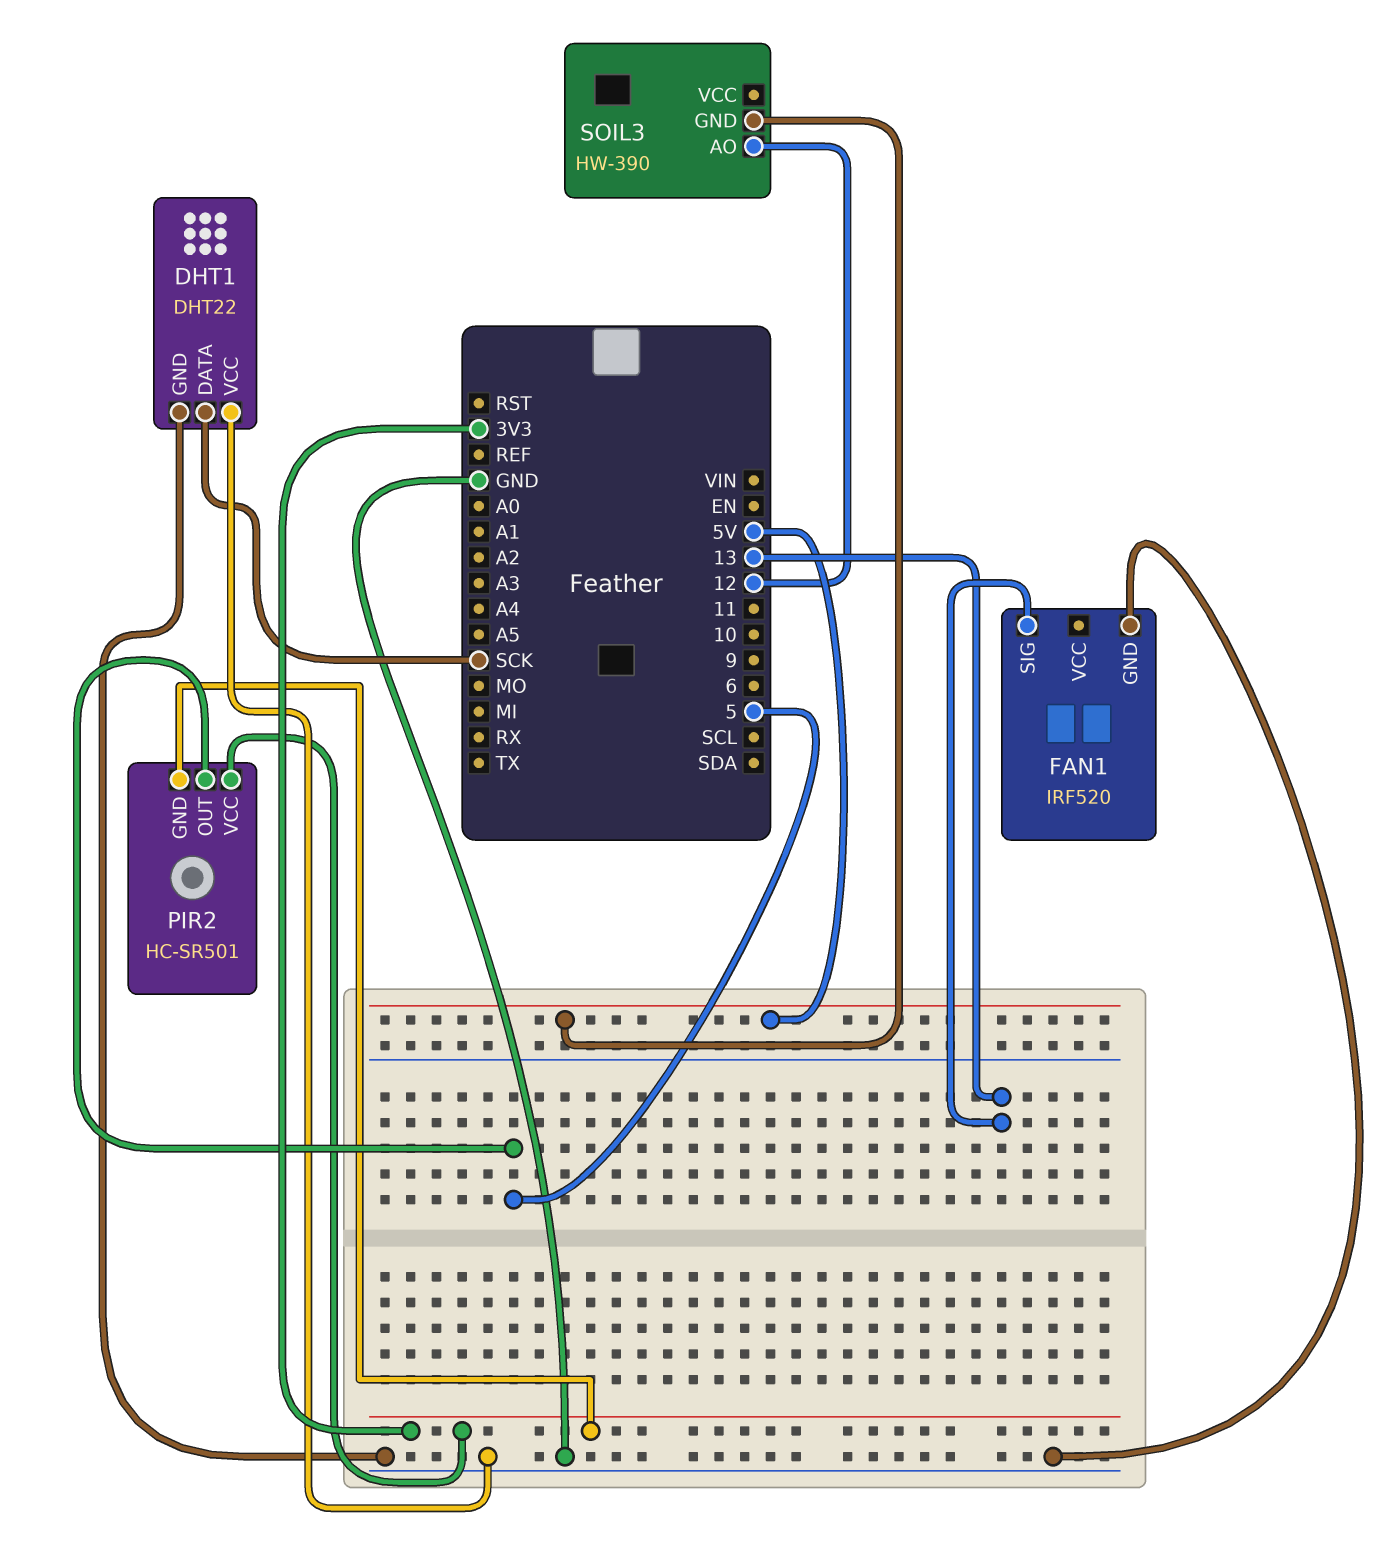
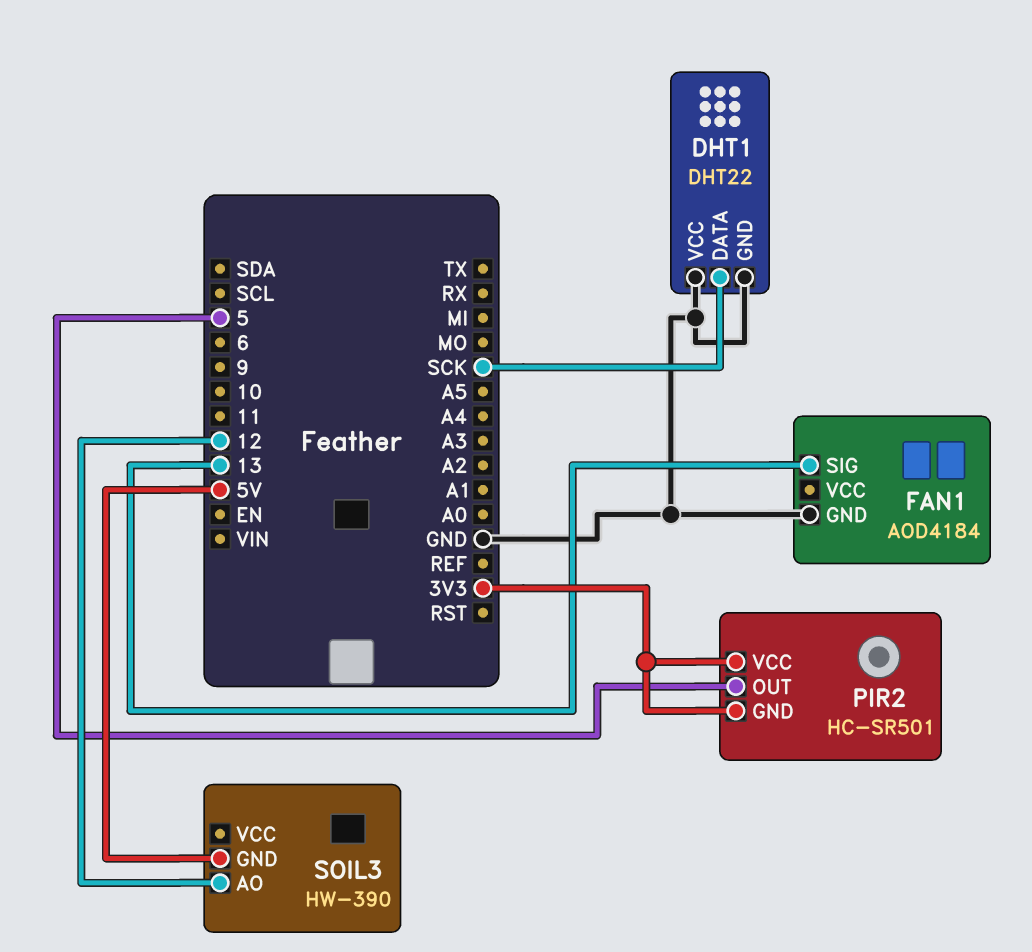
FAN1: IRF520 -> AOD4184

